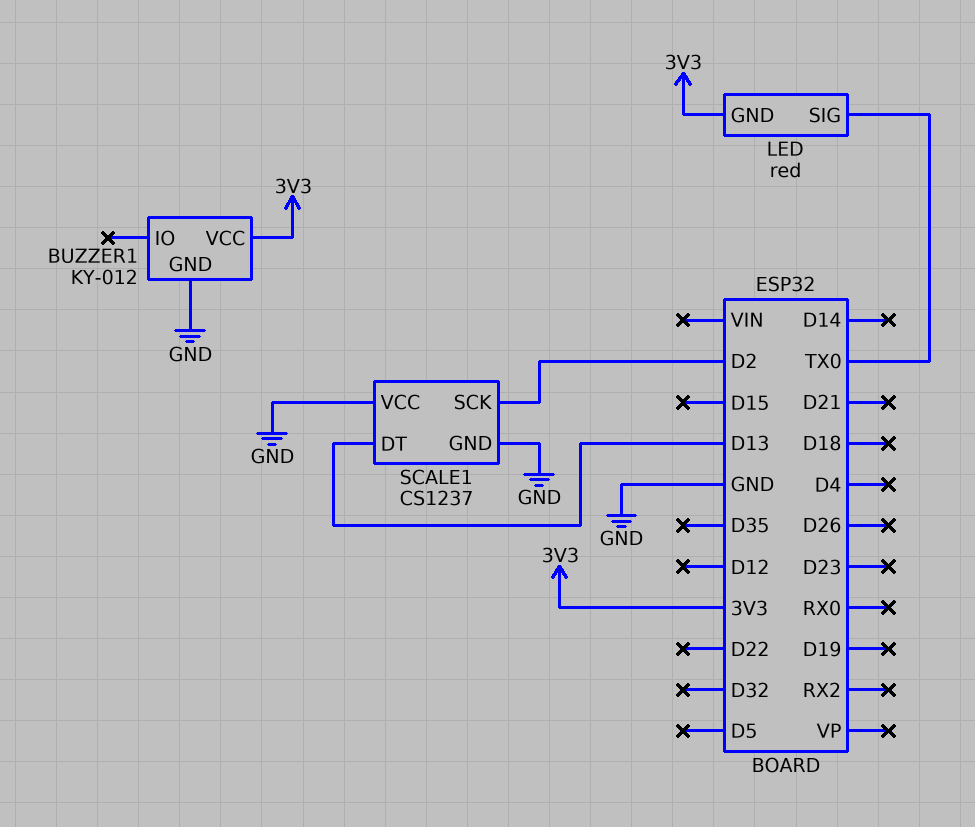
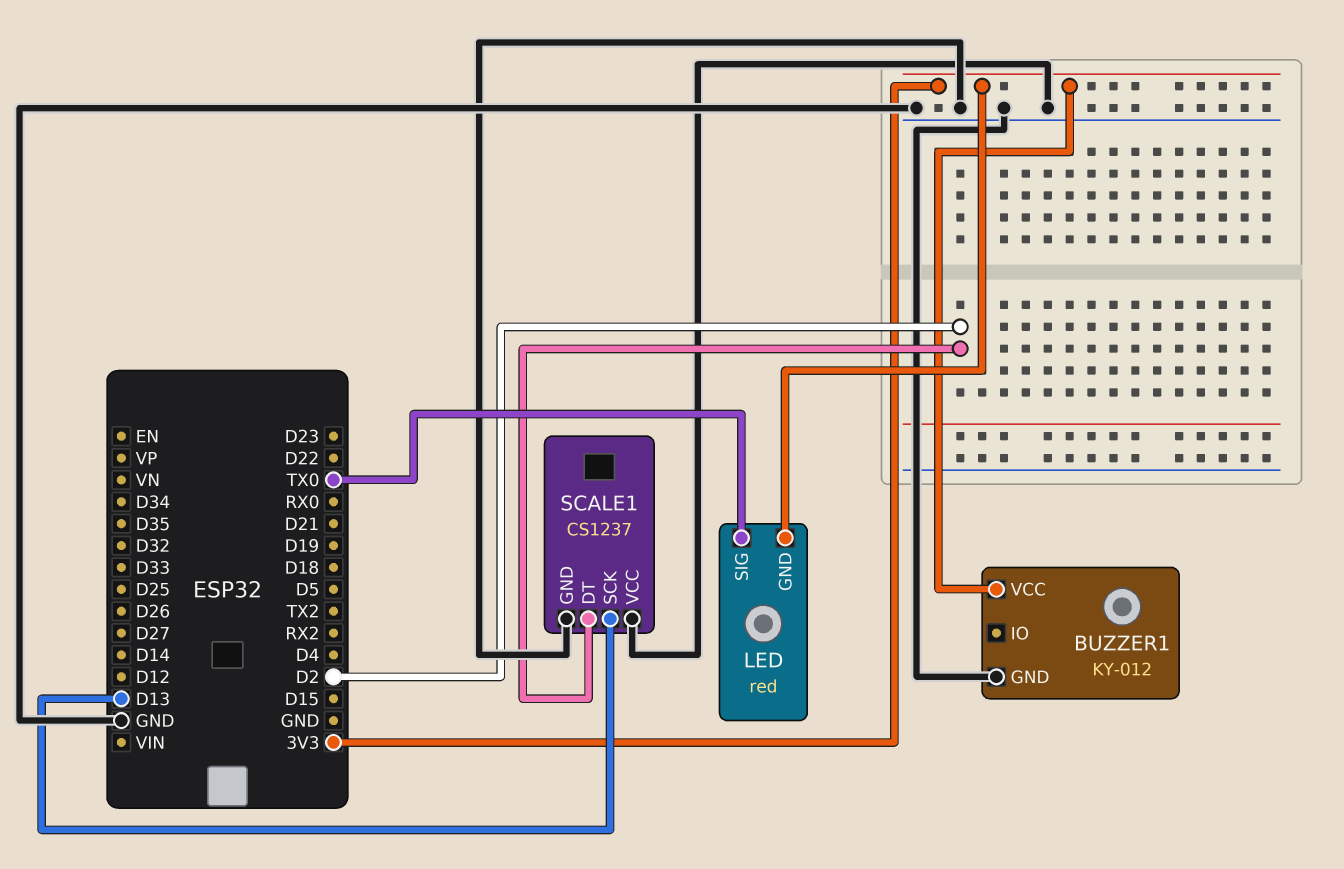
SCALE1 pin DT: D13 -> D2
SCALE1 pin SCK: D2 -> D13

